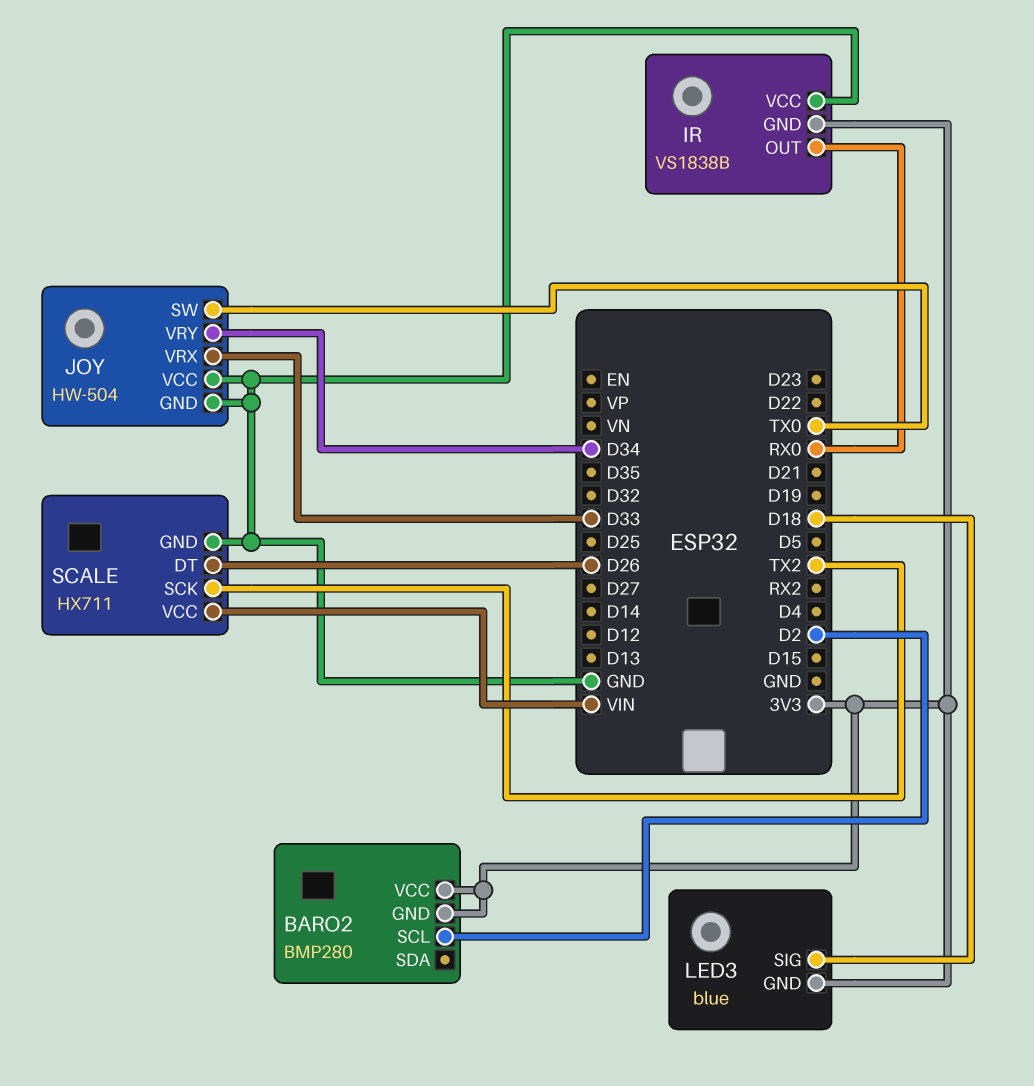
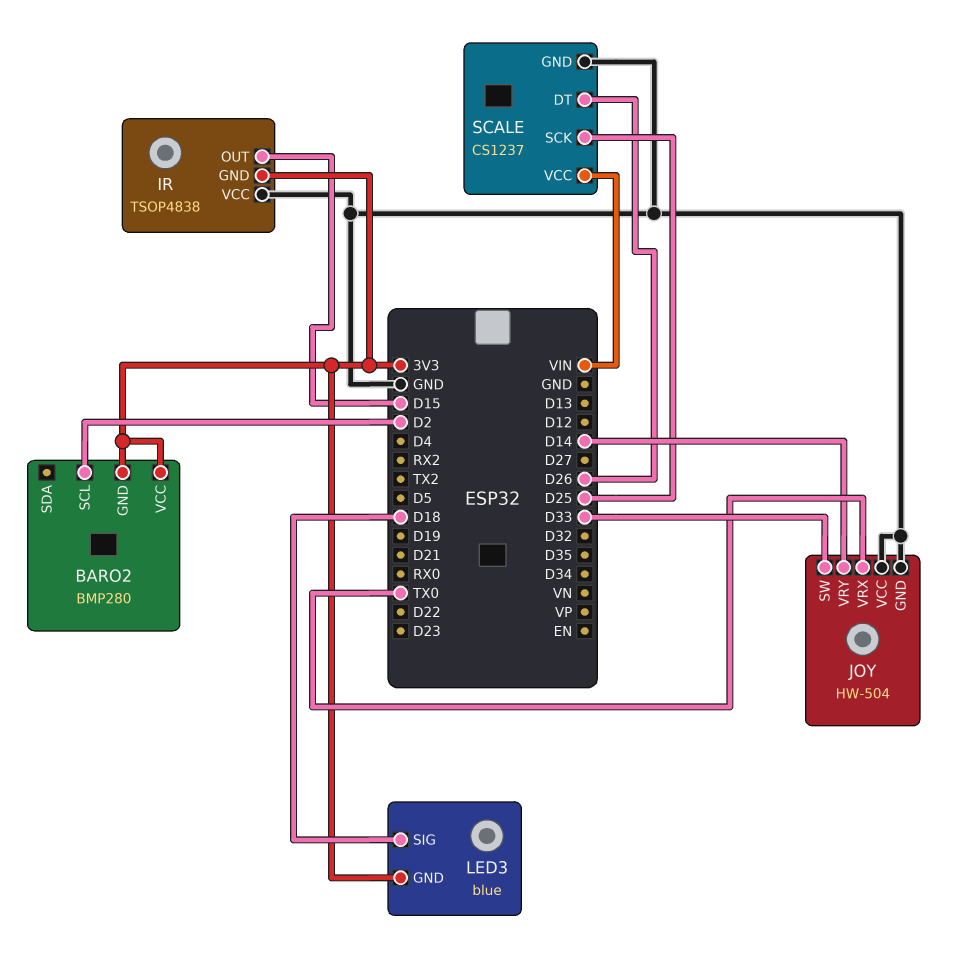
IR: VS1838B -> TSOP4838
IR pin OUT: RX0 -> D15
JOY pin SW: TX0 -> D33
JOY pin VRX: D33 -> TX0
JOY pin VRY: D34 -> D14
SCALE: HX711 -> CS1237
SCALE pin SCK: TX2 -> D25

